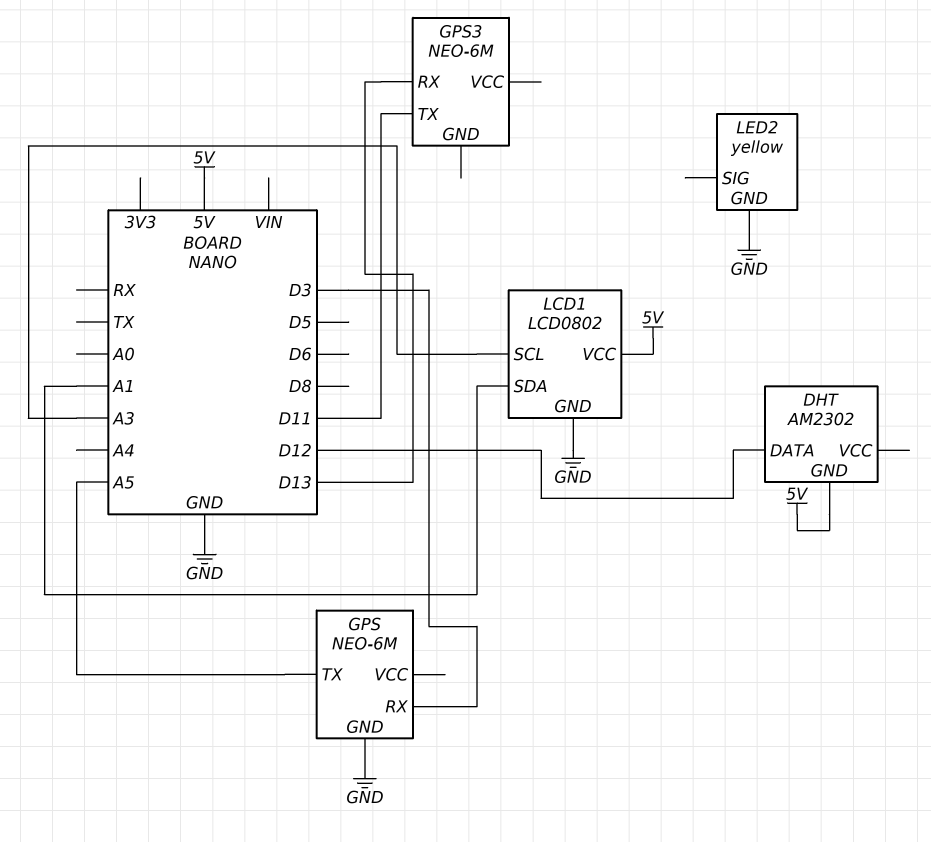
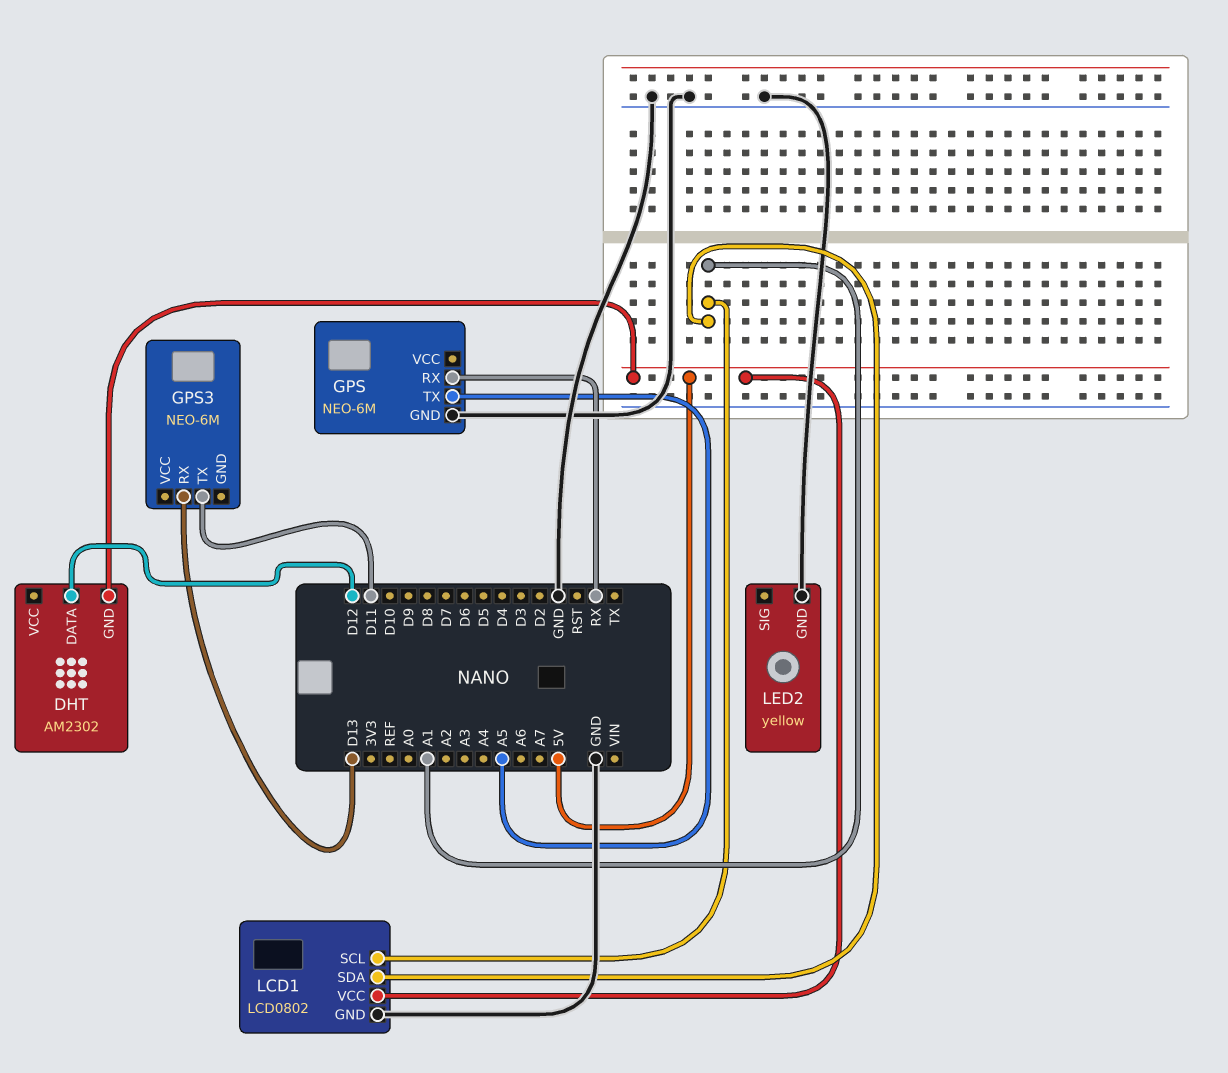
GPS pin RX: D3 -> RX
LCD1 pin SCL: A3 -> A1

